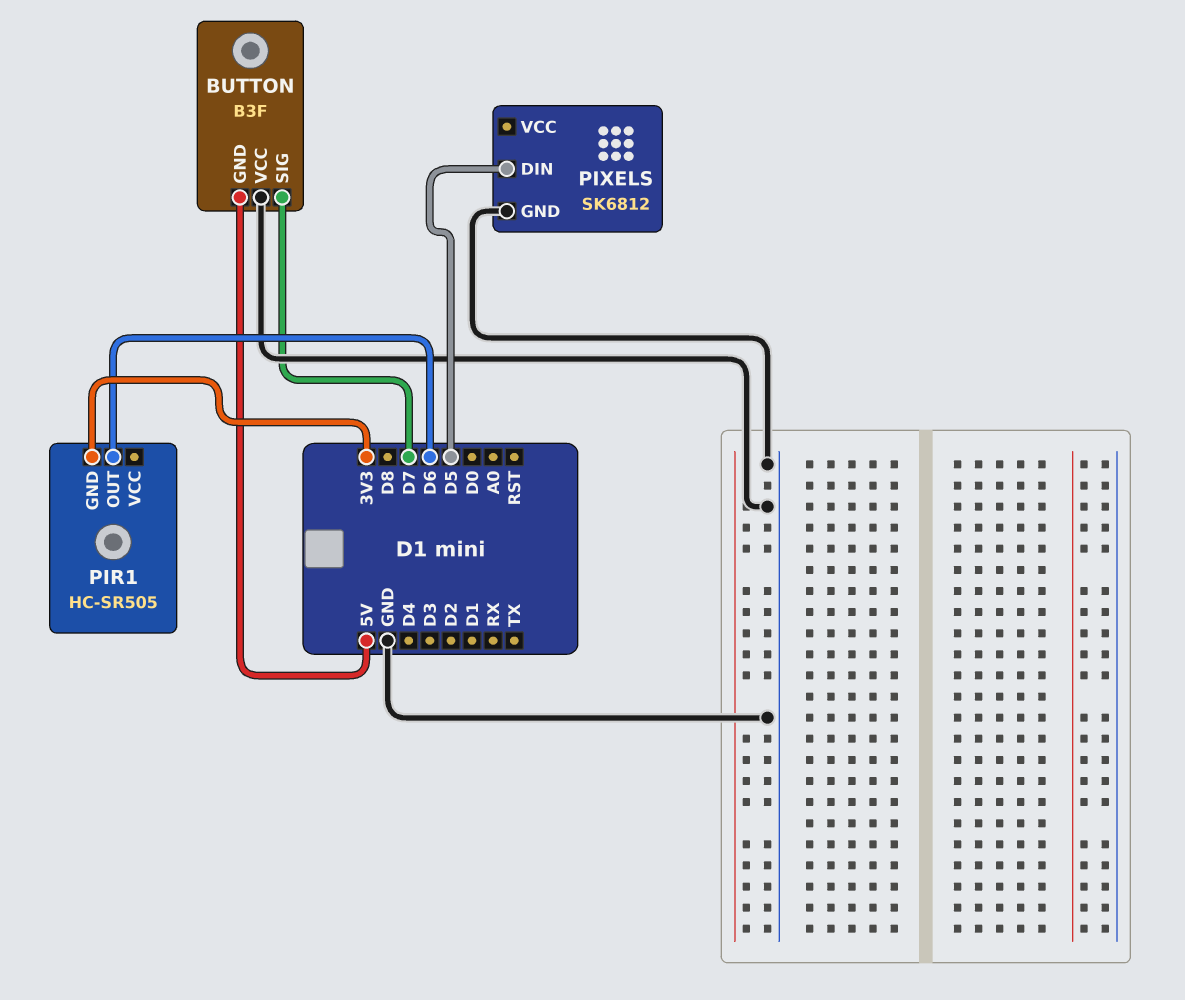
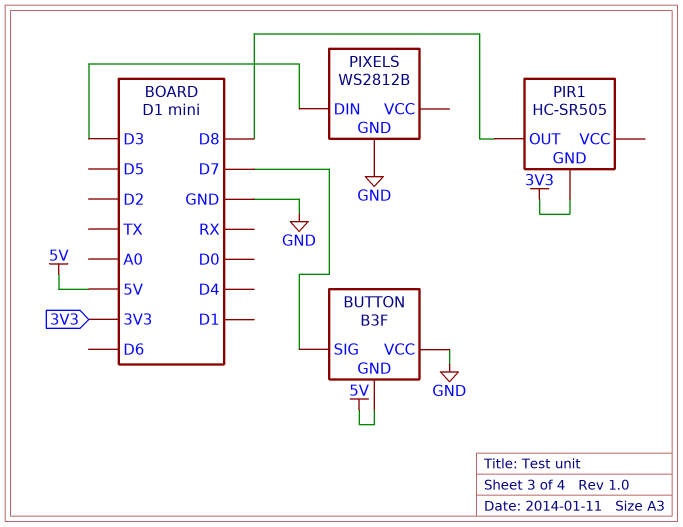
PIR1 pin OUT: D6 -> D8
PIXELS: SK6812 -> WS2812B
PIXELS pin DIN: D5 -> D3

